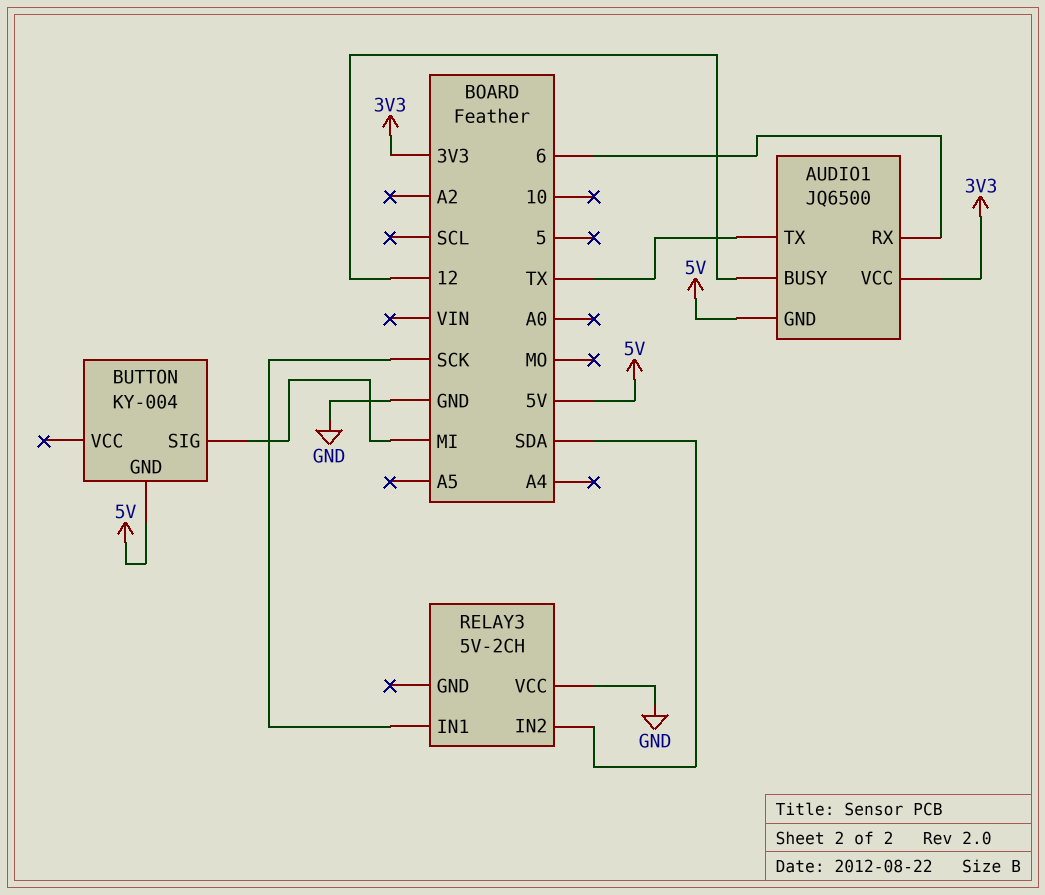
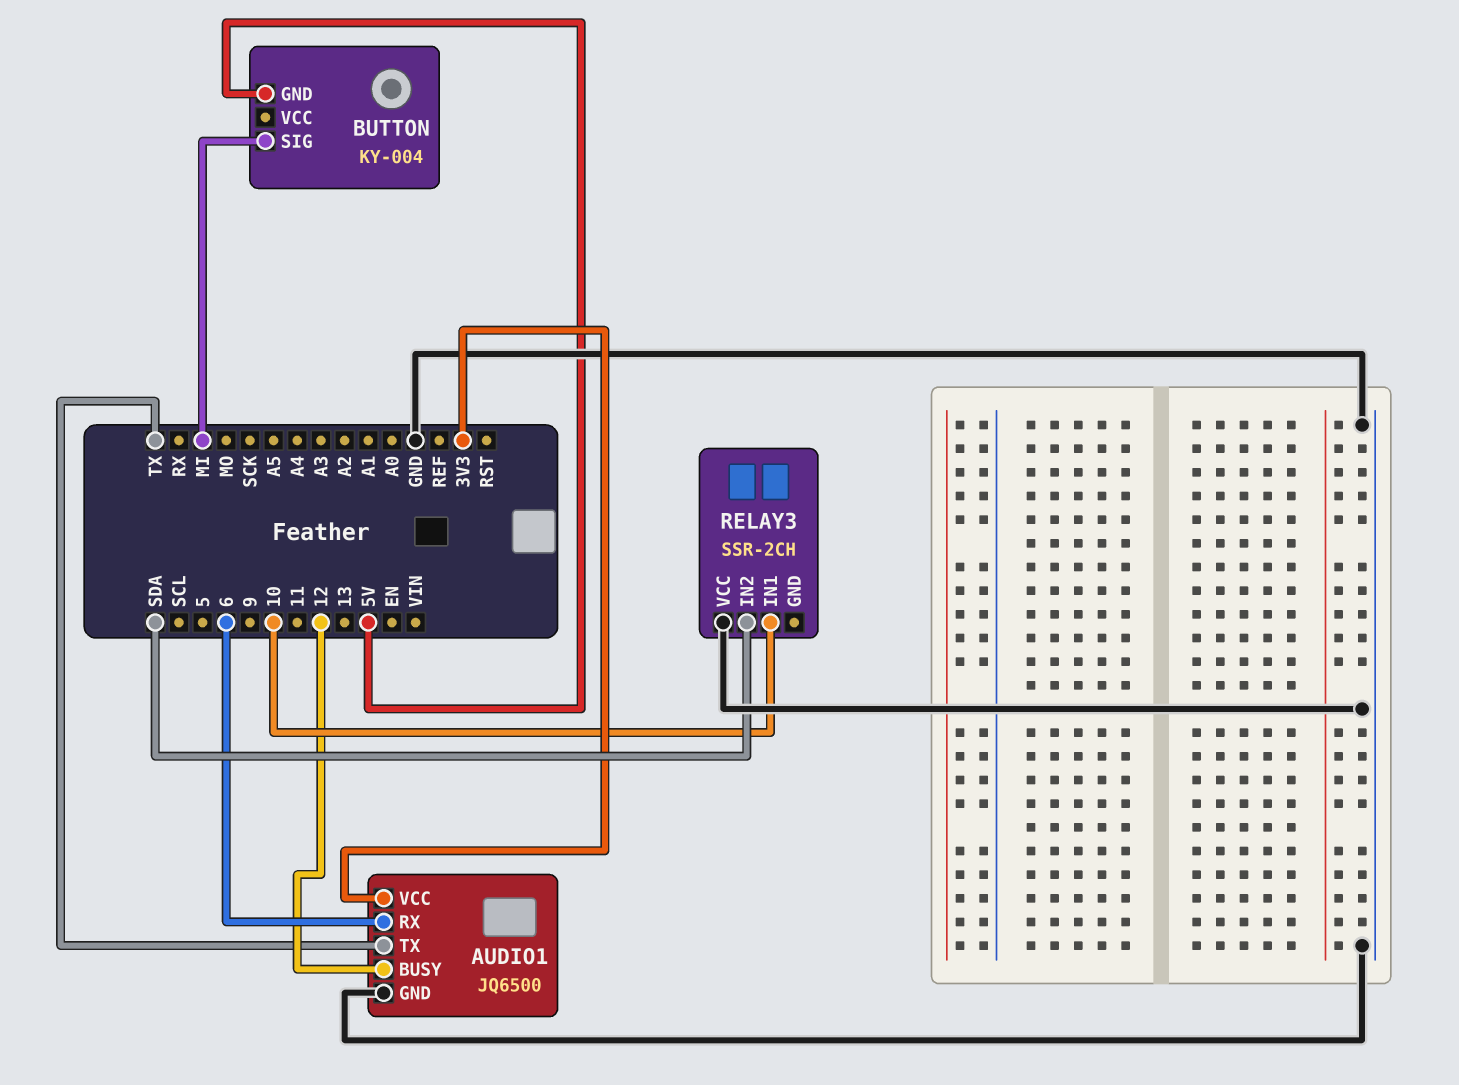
AUDIO1 pin GND: 5V -> GND
RELAY3: 5V-2CH -> SSR-2CH
RELAY3 pin IN1: SCK -> 10

